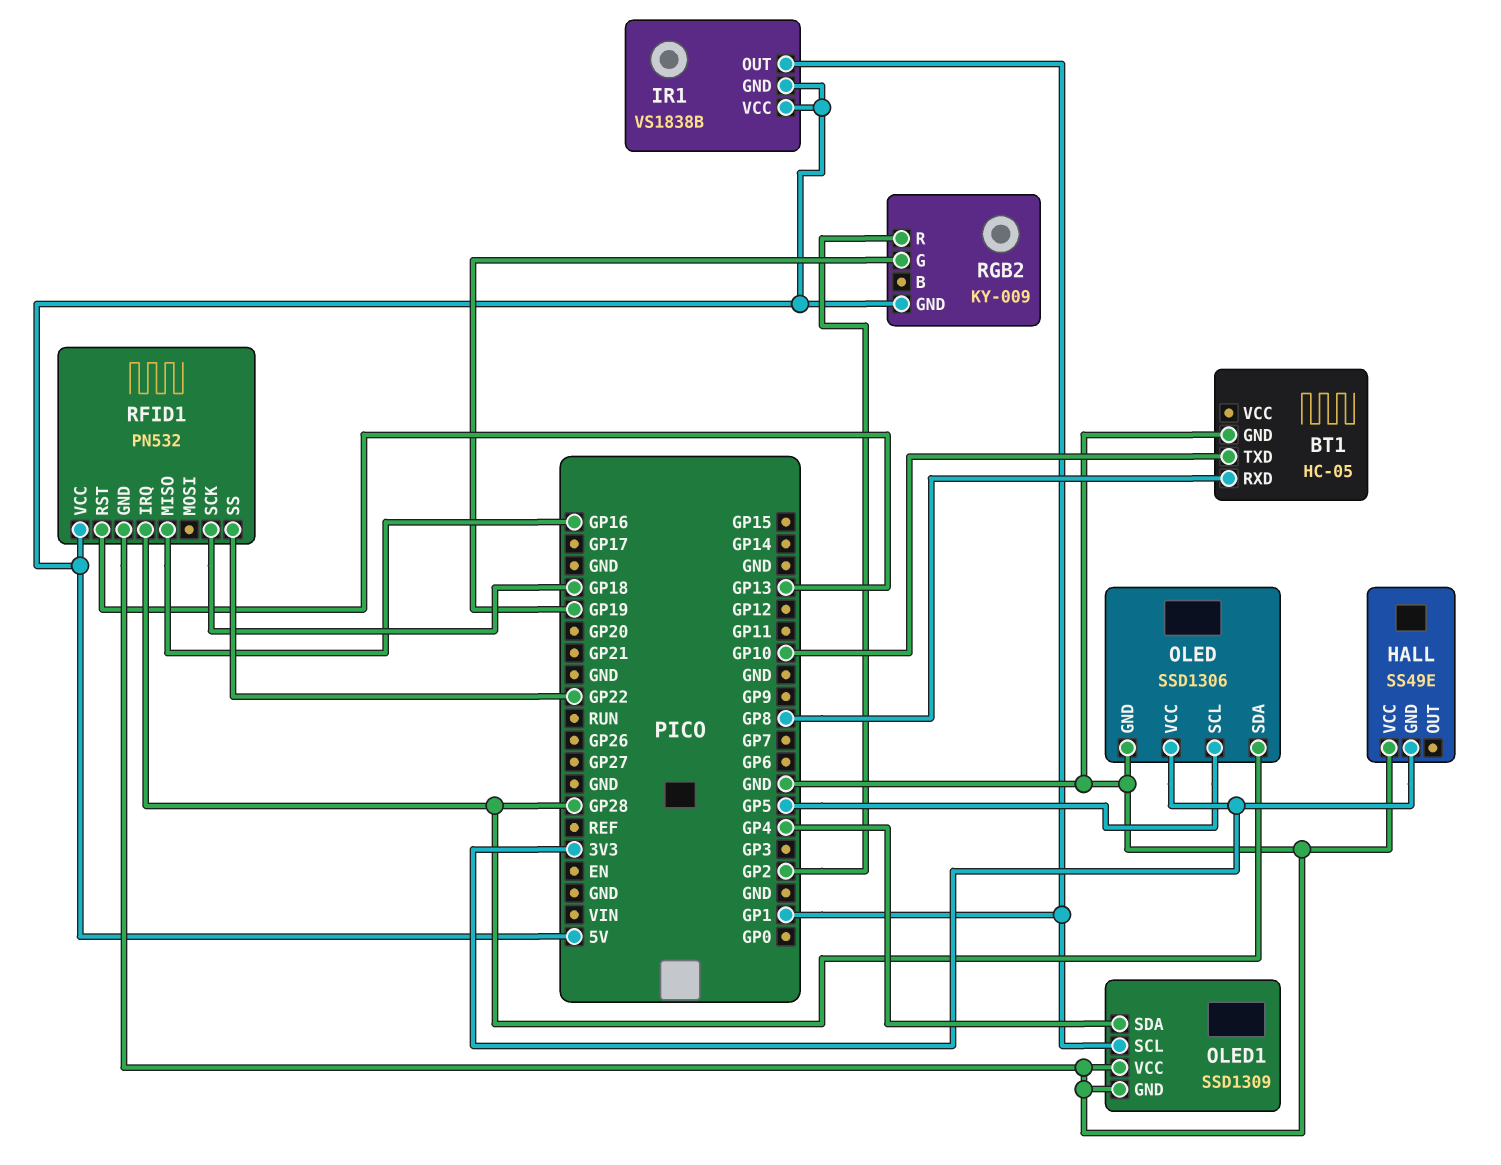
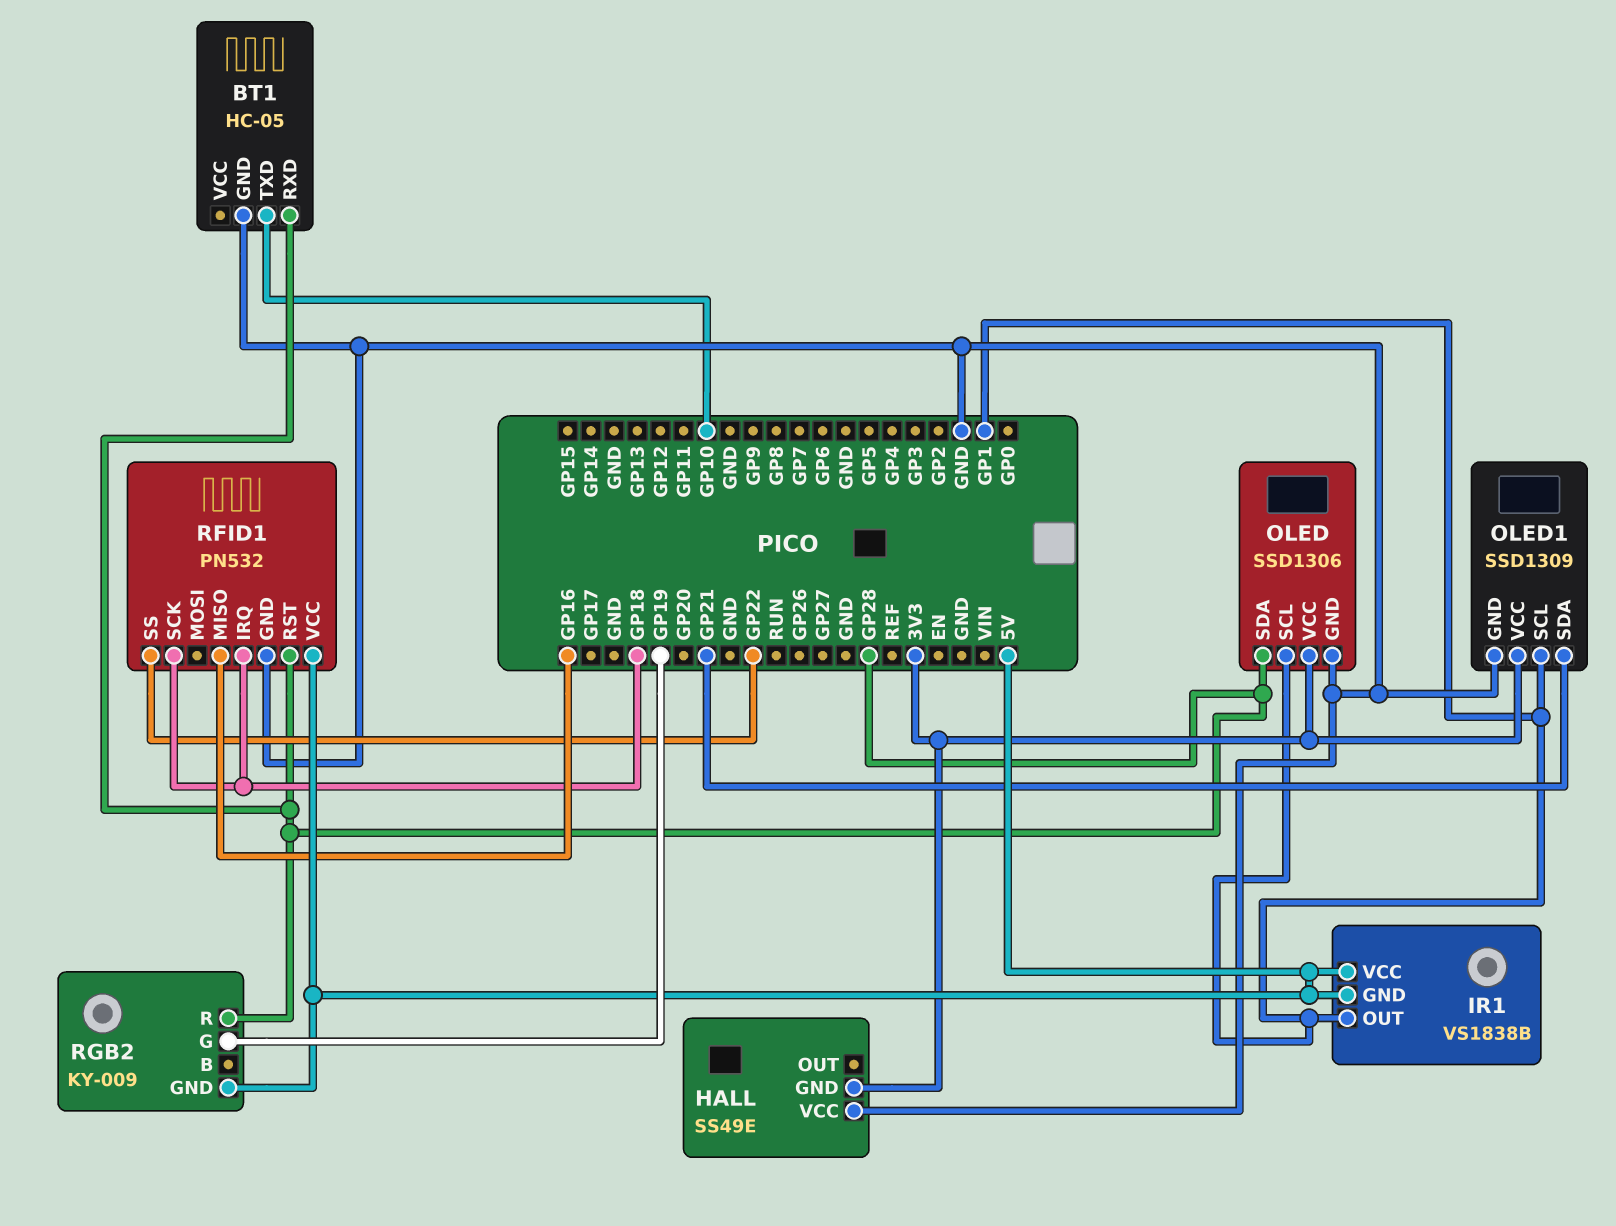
BT1 pin RXD: GP8 -> GP28
OLED pin SCL: GP5 -> GP1
OLED1 pin SDA: GP4 -> GP21
OLED1 pin VCC: GND -> 3V3
RFID1 pin IRQ: GP28 -> GP18
RFID1 pin RST: GP13 -> GP28
RGB2 pin R: GP2 -> GP28

